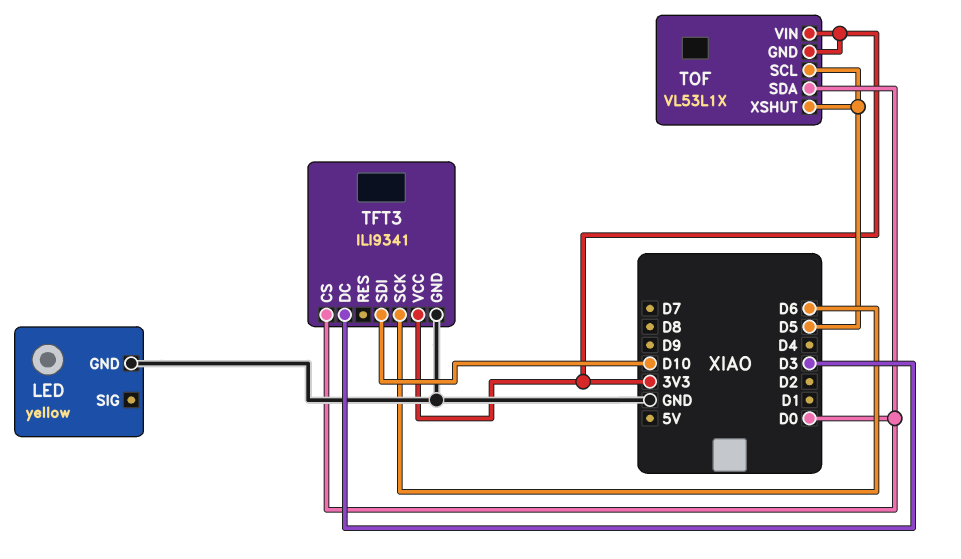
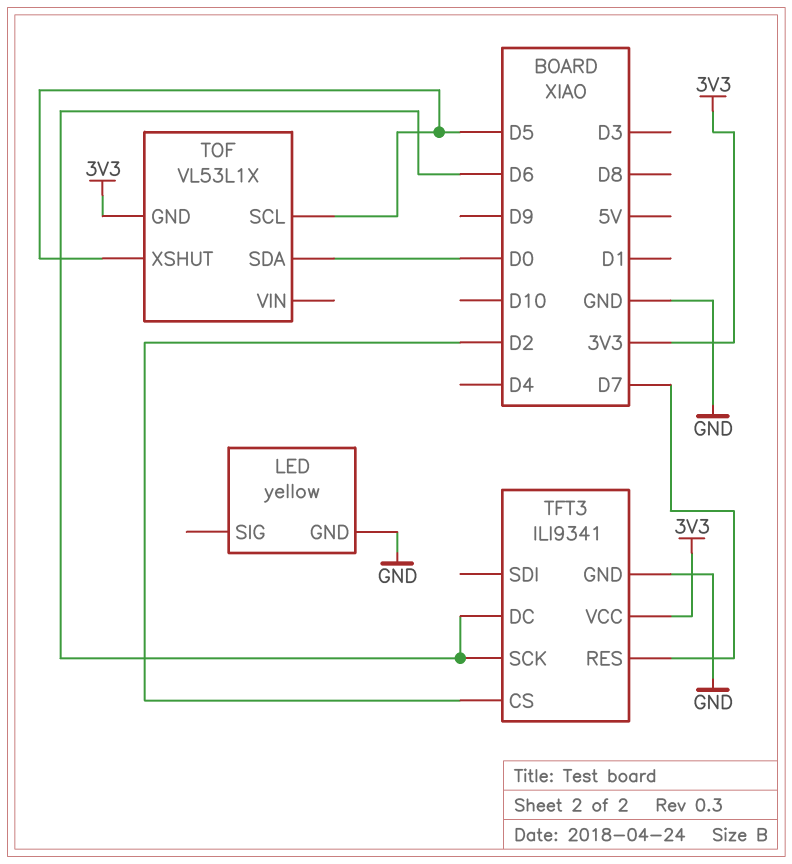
TFT3 pin CS: D0 -> D2
TFT3 pin DC: D3 -> D6
TFT3 pin RES: none -> D7
TFT3 pin SDI: D10 -> none
TOF pin VIN: 3V3 -> none

